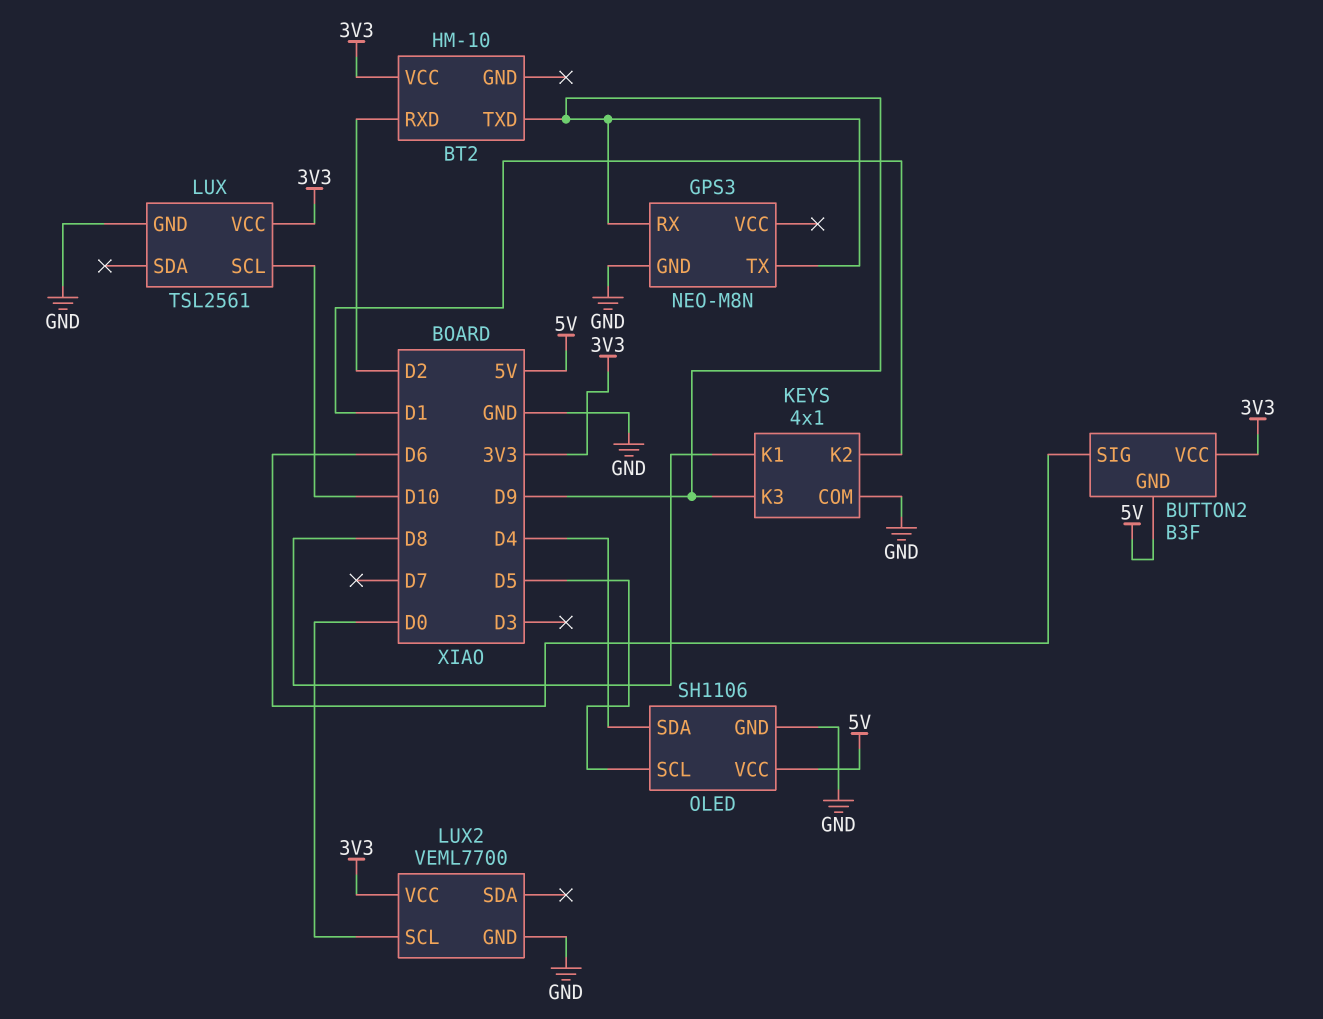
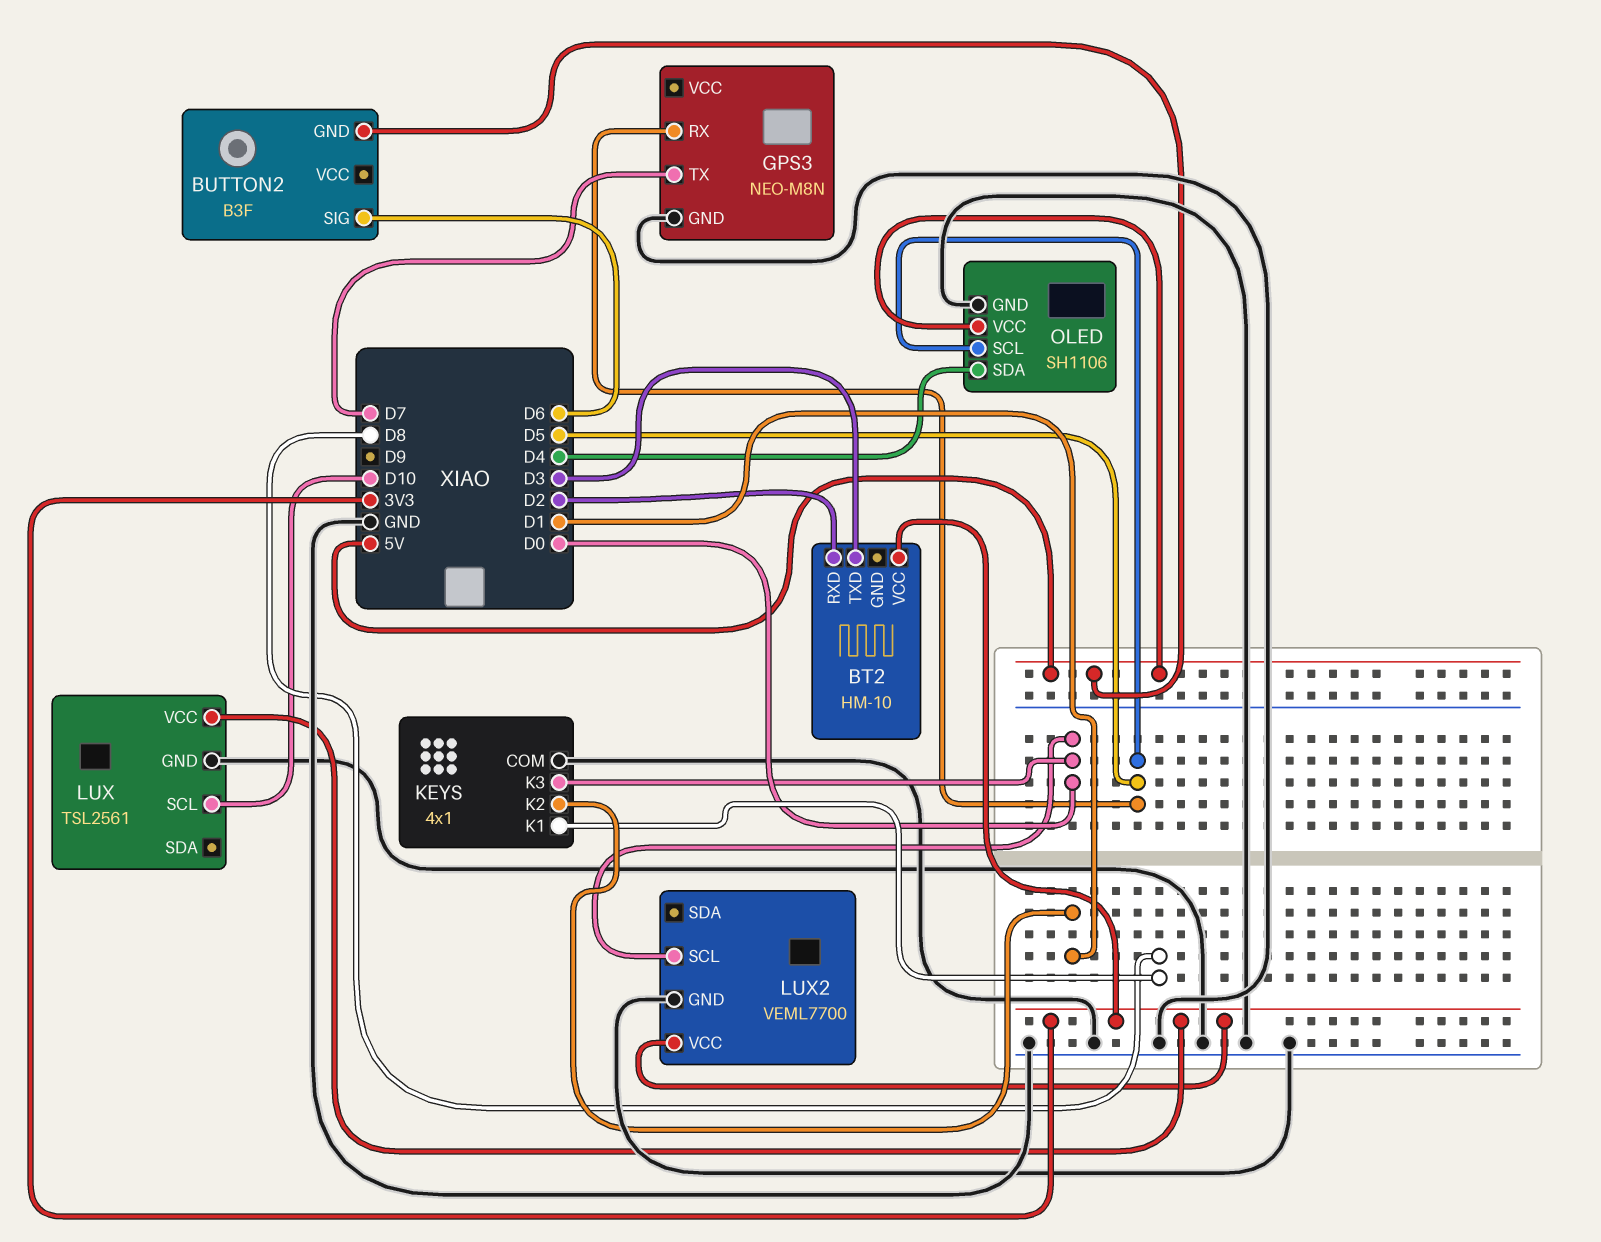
BT2 pin TXD: D9 -> D3
BUTTON2 pin VCC: 3V3 -> none
GPS3 pin RX: D9 -> D5
GPS3 pin TX: D9 -> D7
KEYS pin K3: D9 -> D0

